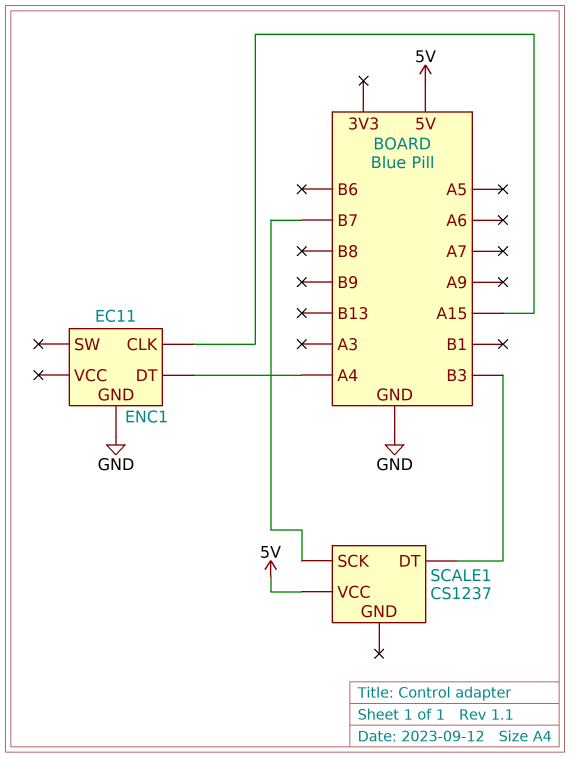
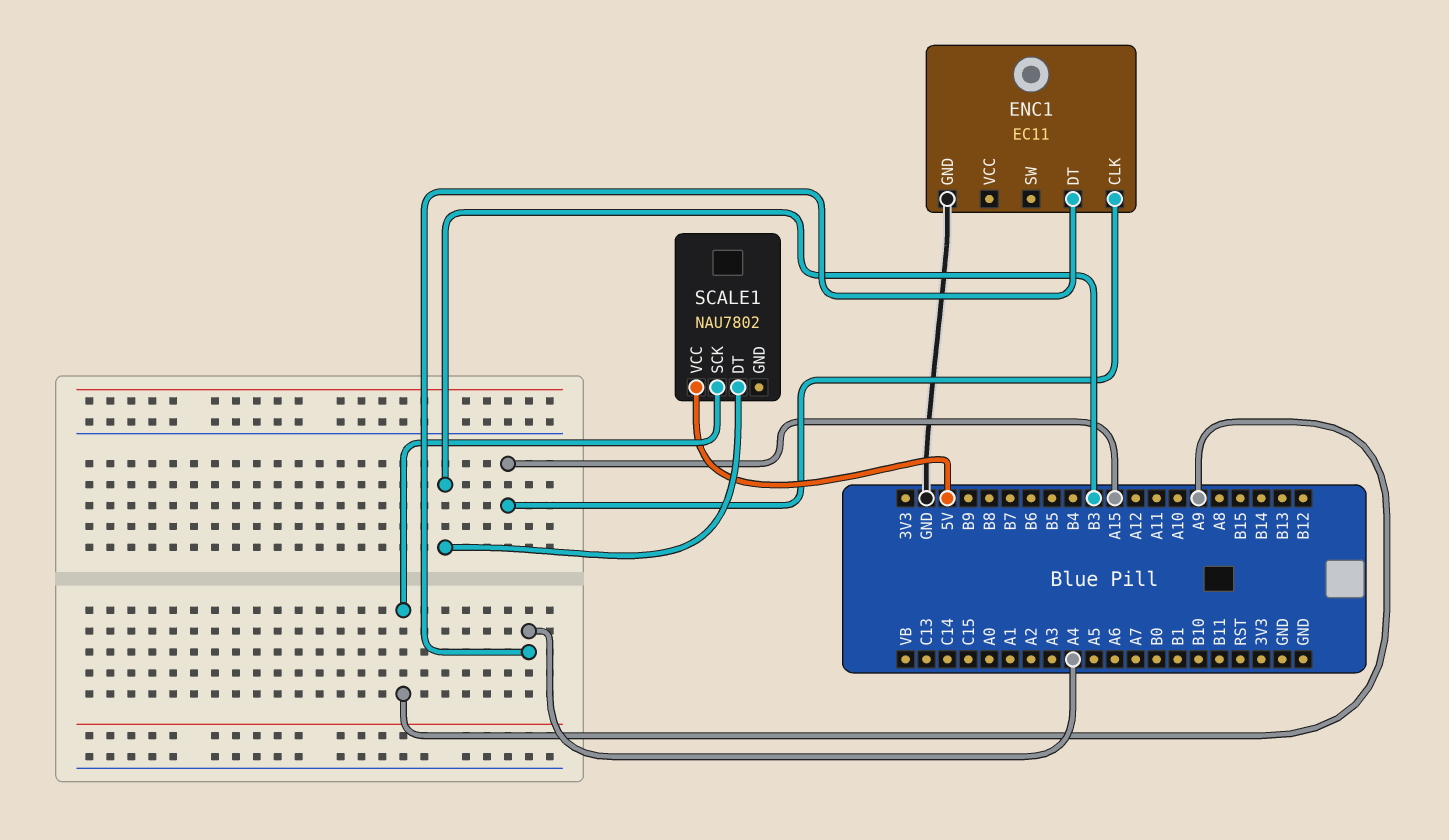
SCALE1: CS1237 -> NAU7802
SCALE1 pin SCK: B7 -> A9

